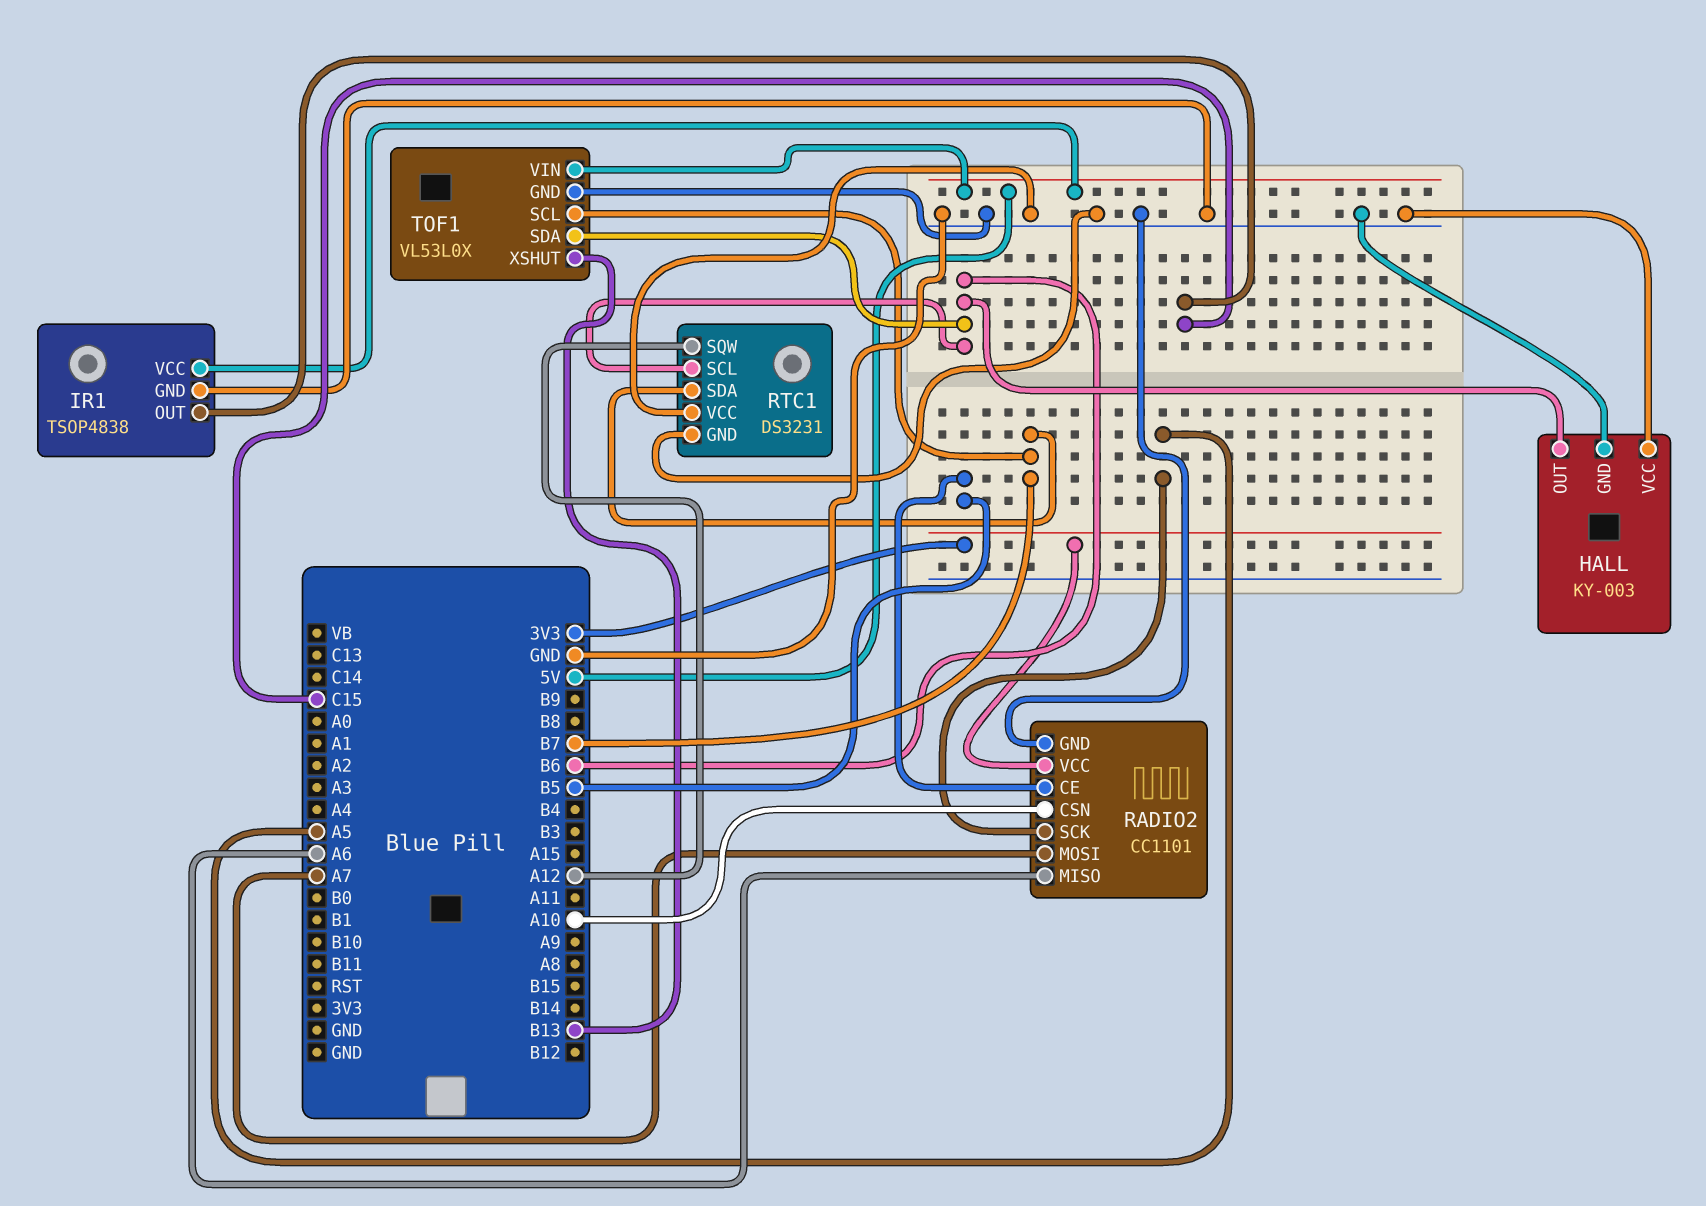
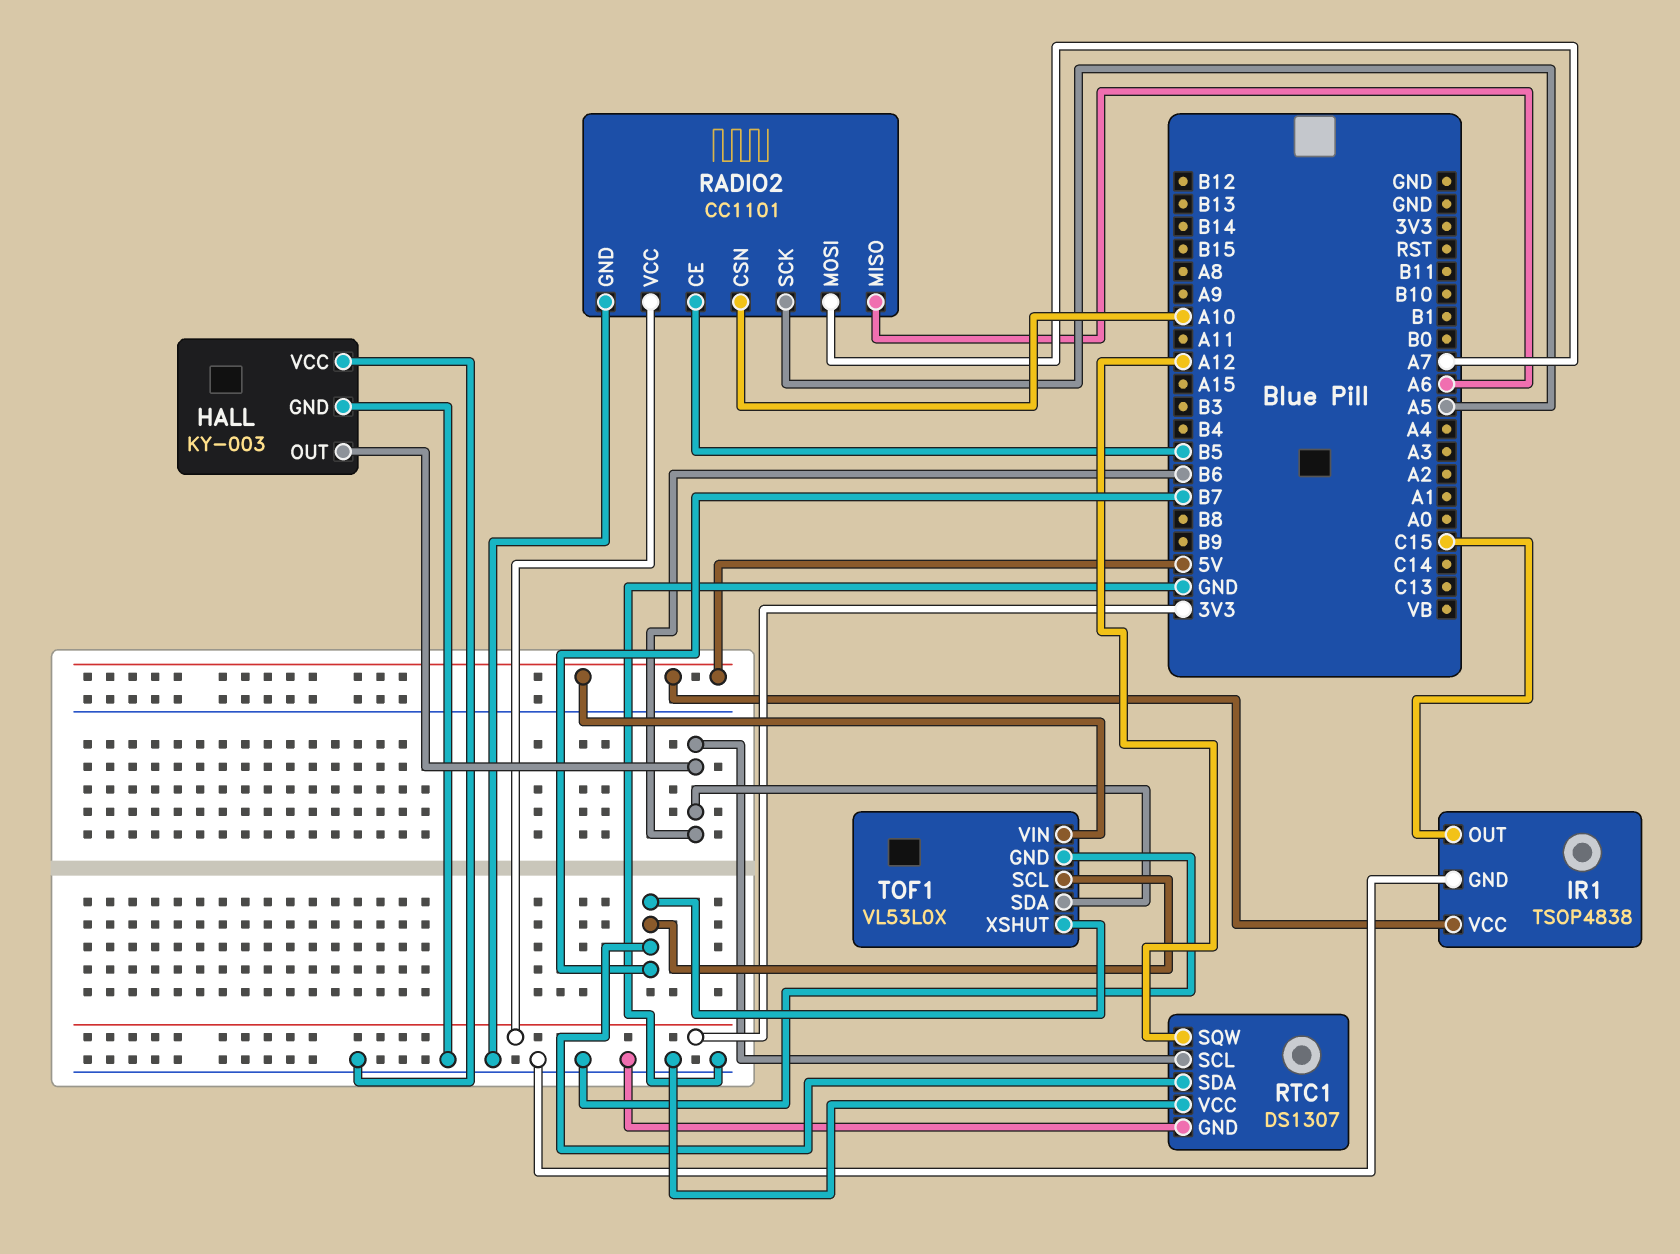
RTC1: DS3231 -> DS1307
TOF1 pin XSHUT: B13 -> B7

